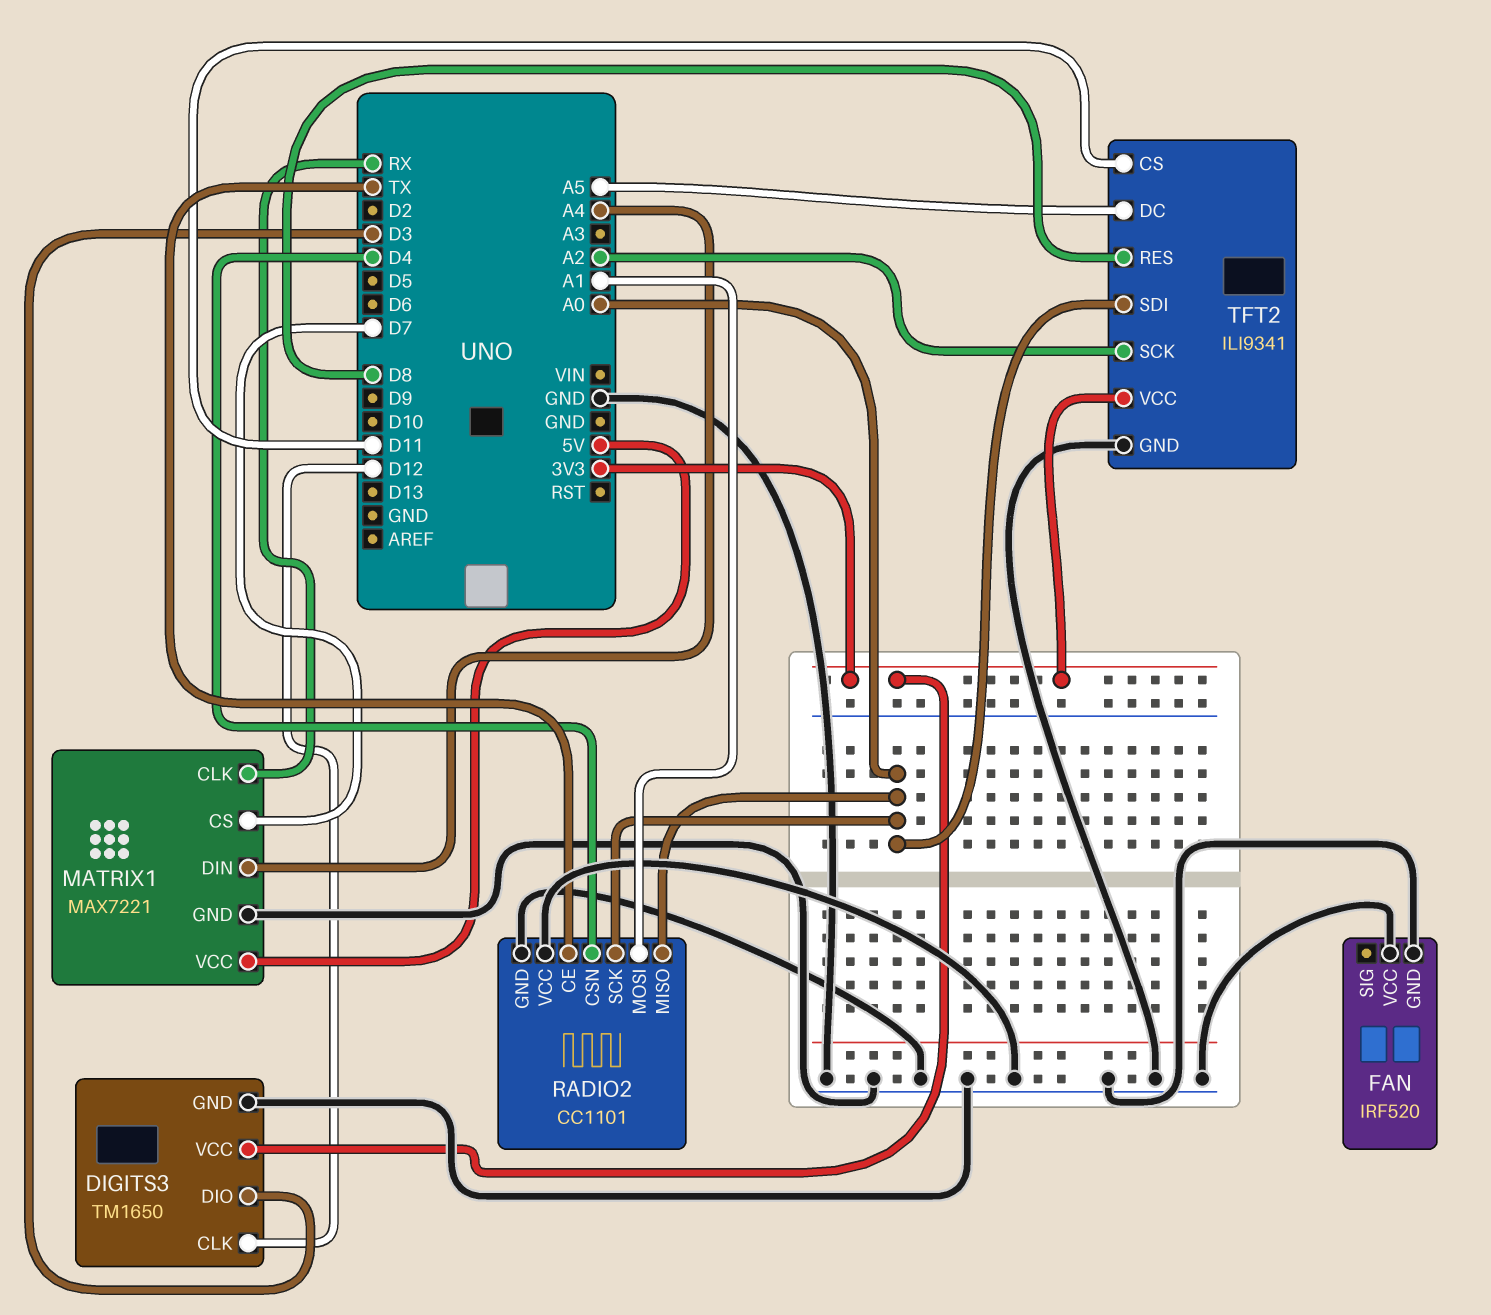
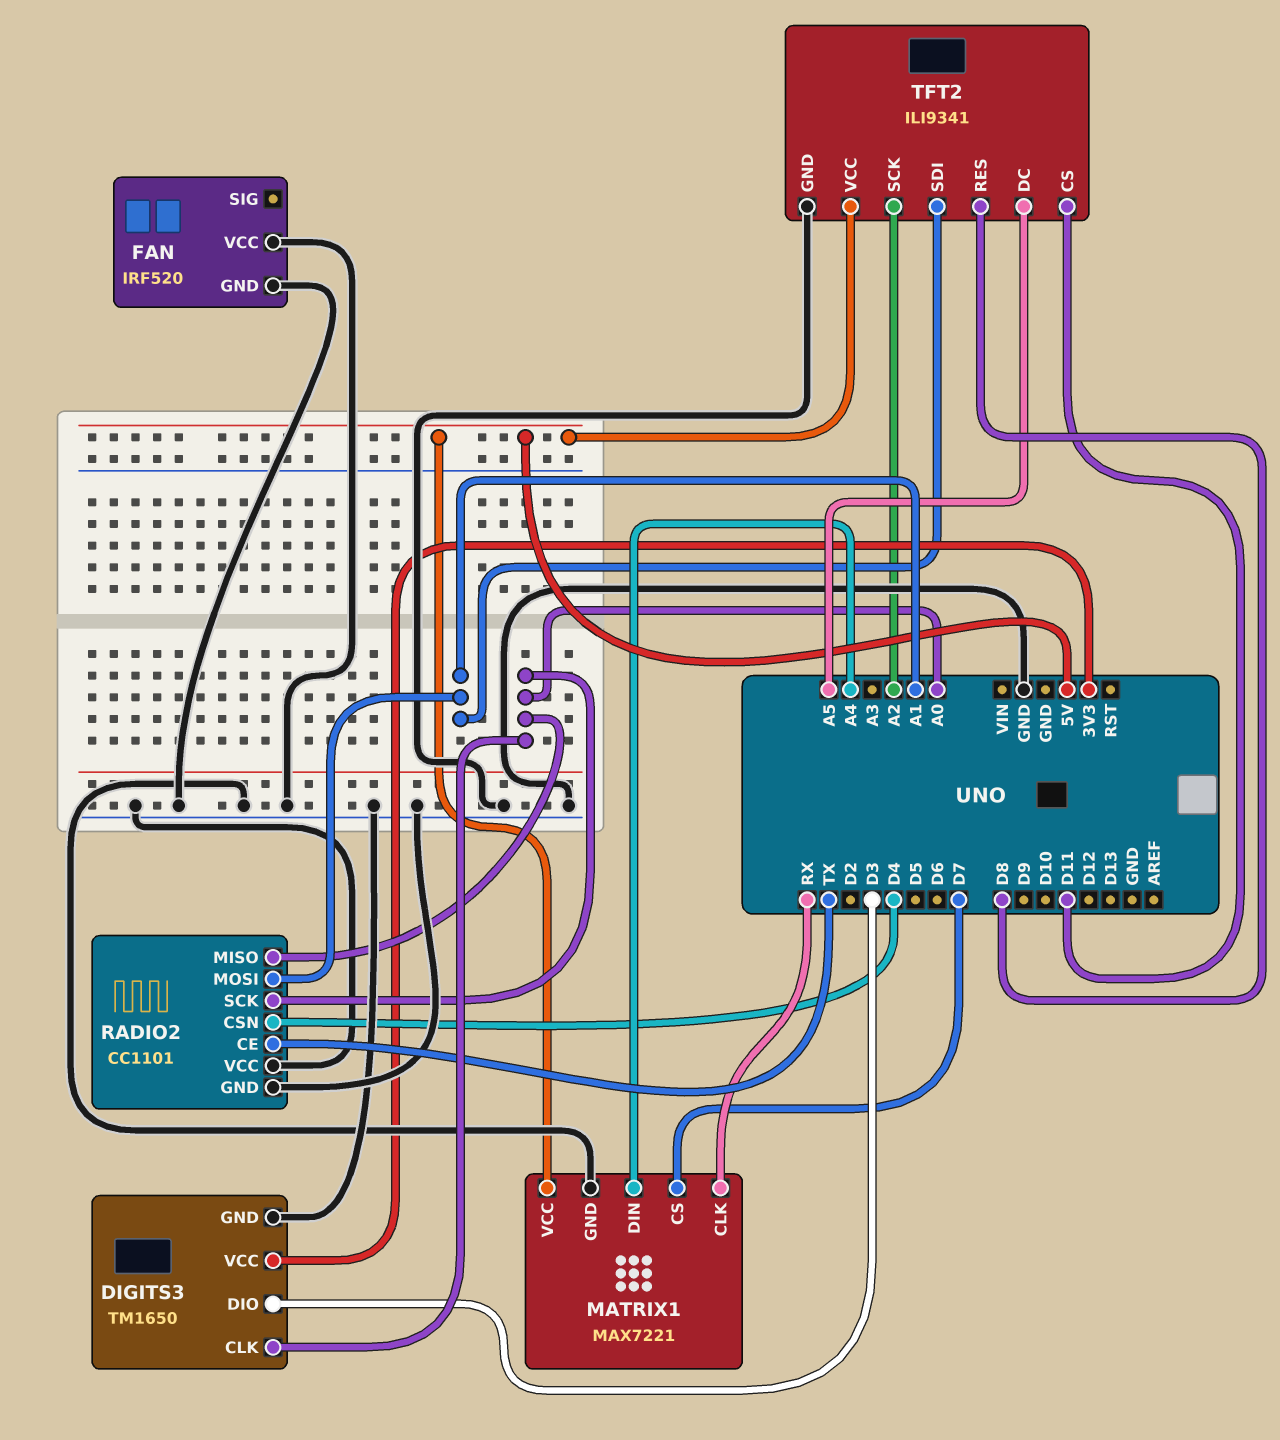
DIGITS3 pin CLK: D12 -> A0
TFT2 pin SDI: A0 -> A1
TFT2 pin VCC: 3V3 -> 5V

